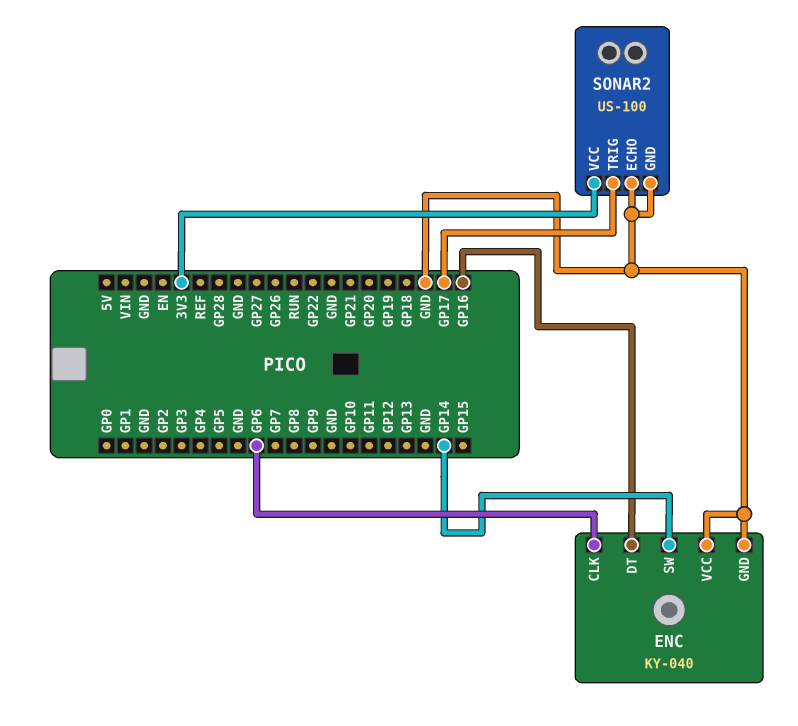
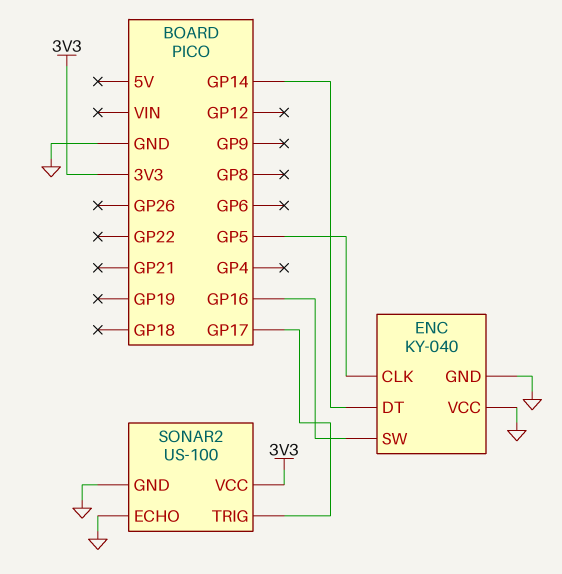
ENC pin CLK: GP6 -> GP5
ENC pin DT: GP16 -> GP14
ENC pin SW: GP14 -> GP16

